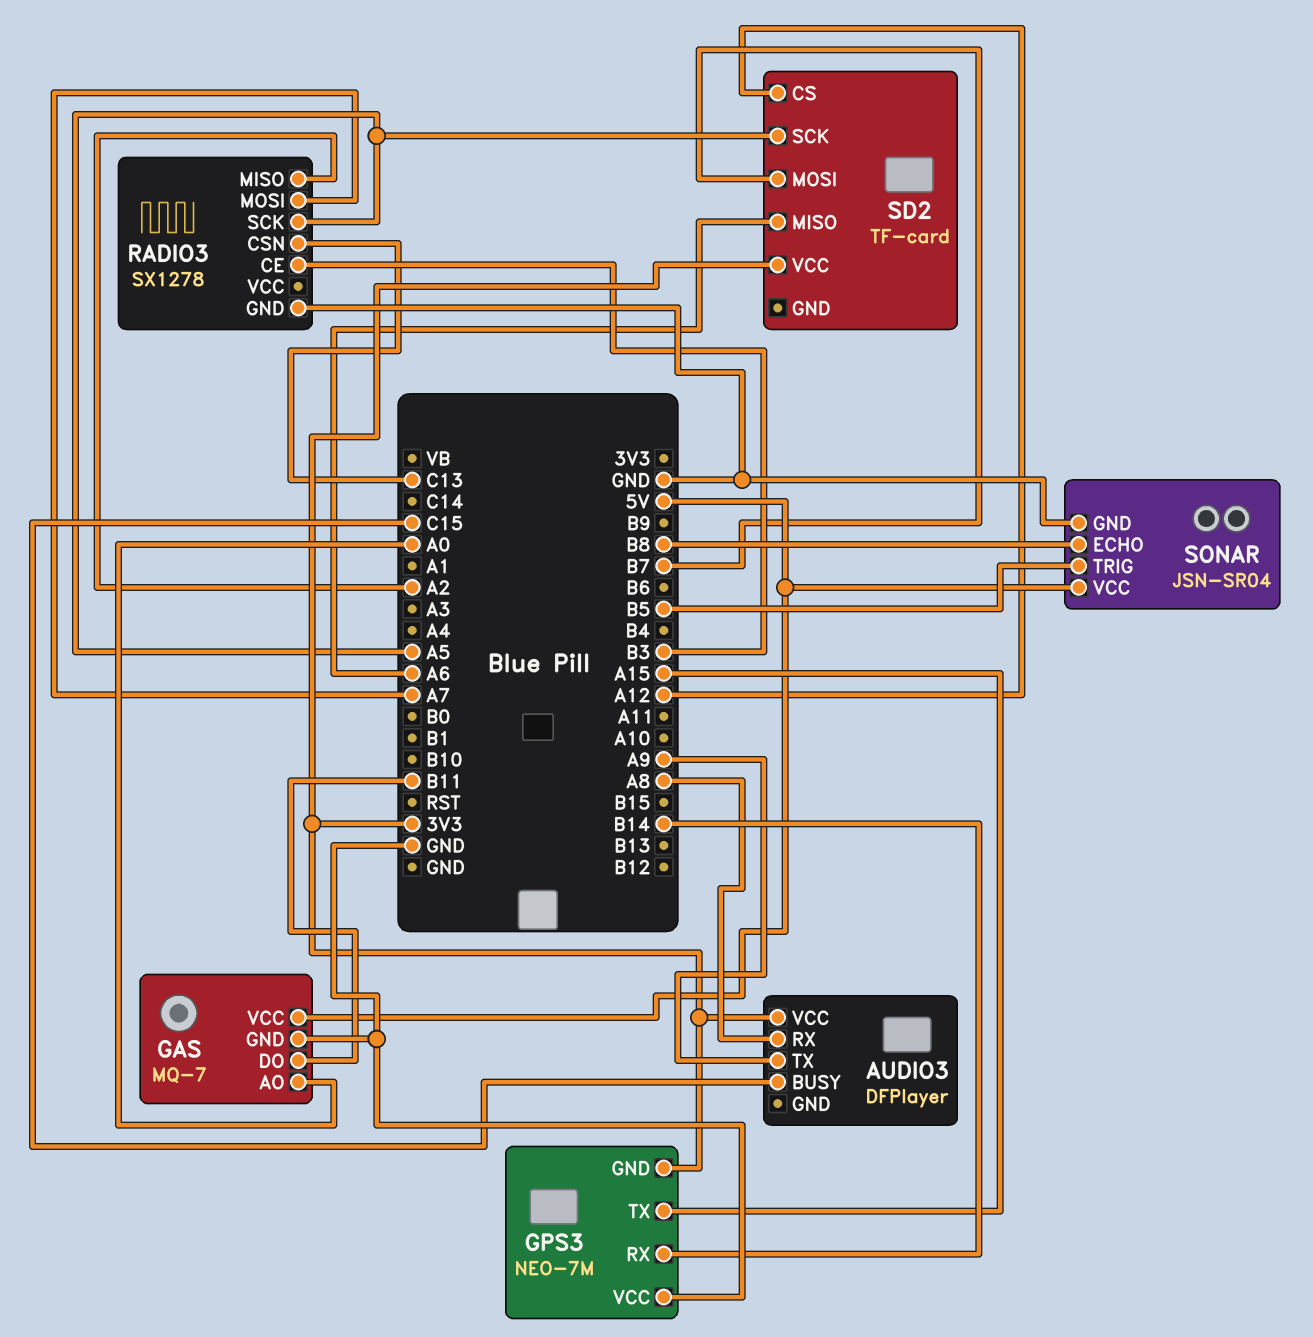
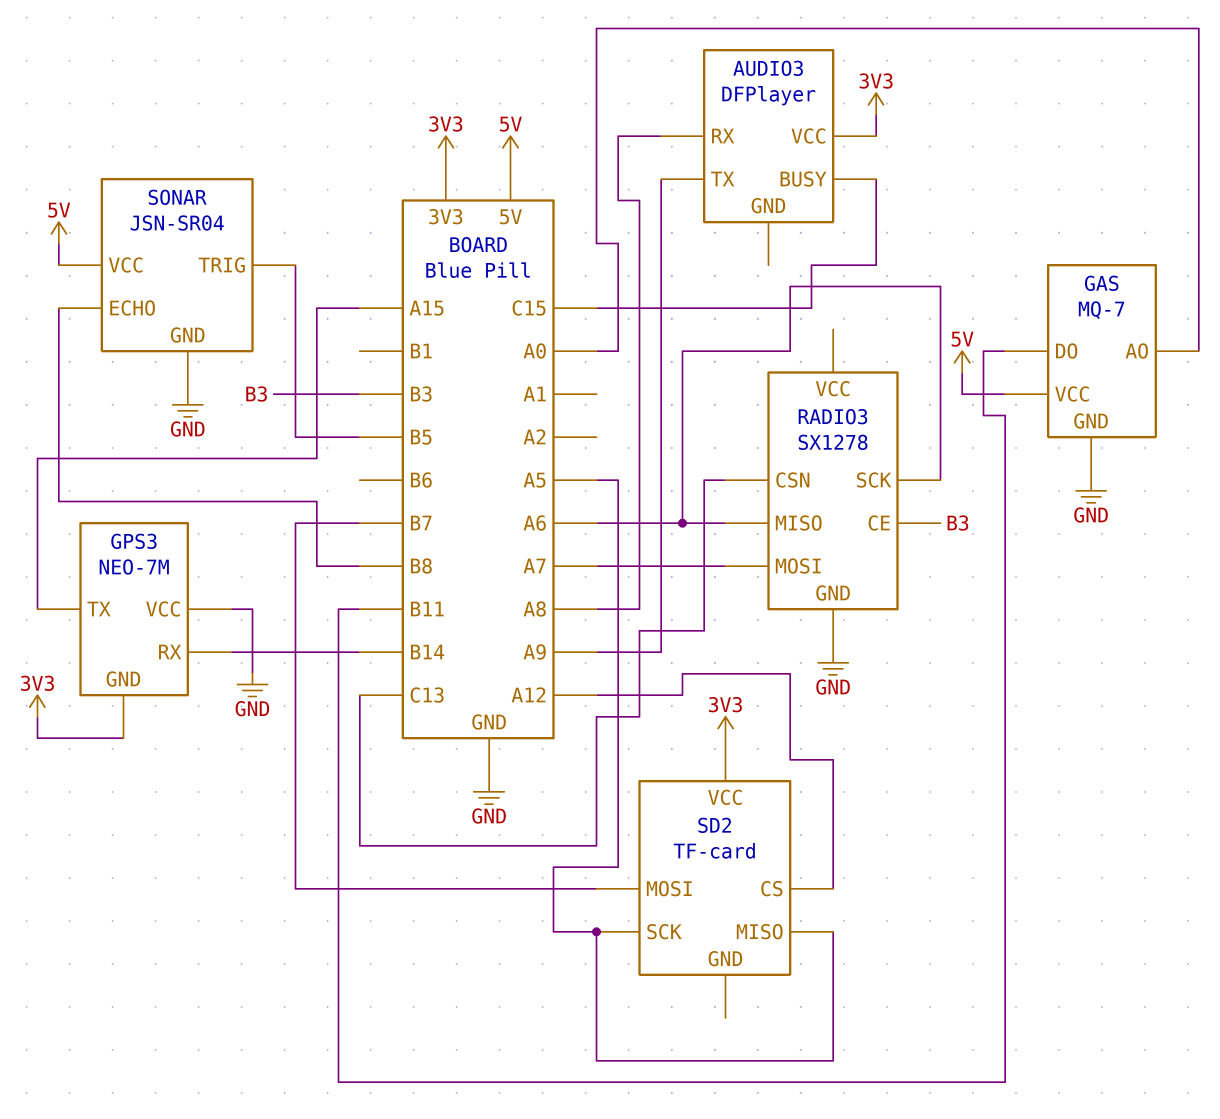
RADIO3 pin MISO: A2 -> A6
RADIO3 pin SCK: A5 -> A6
SD2 pin MISO: A6 -> A5

